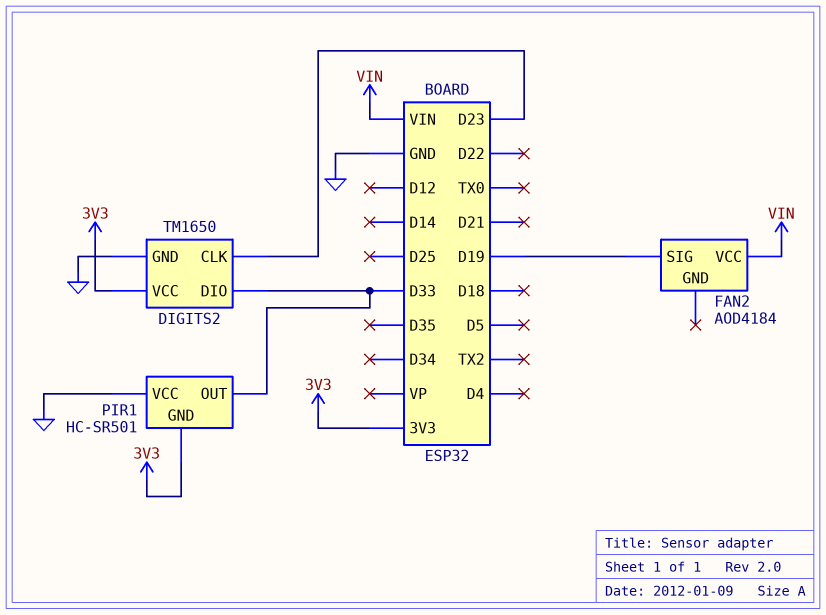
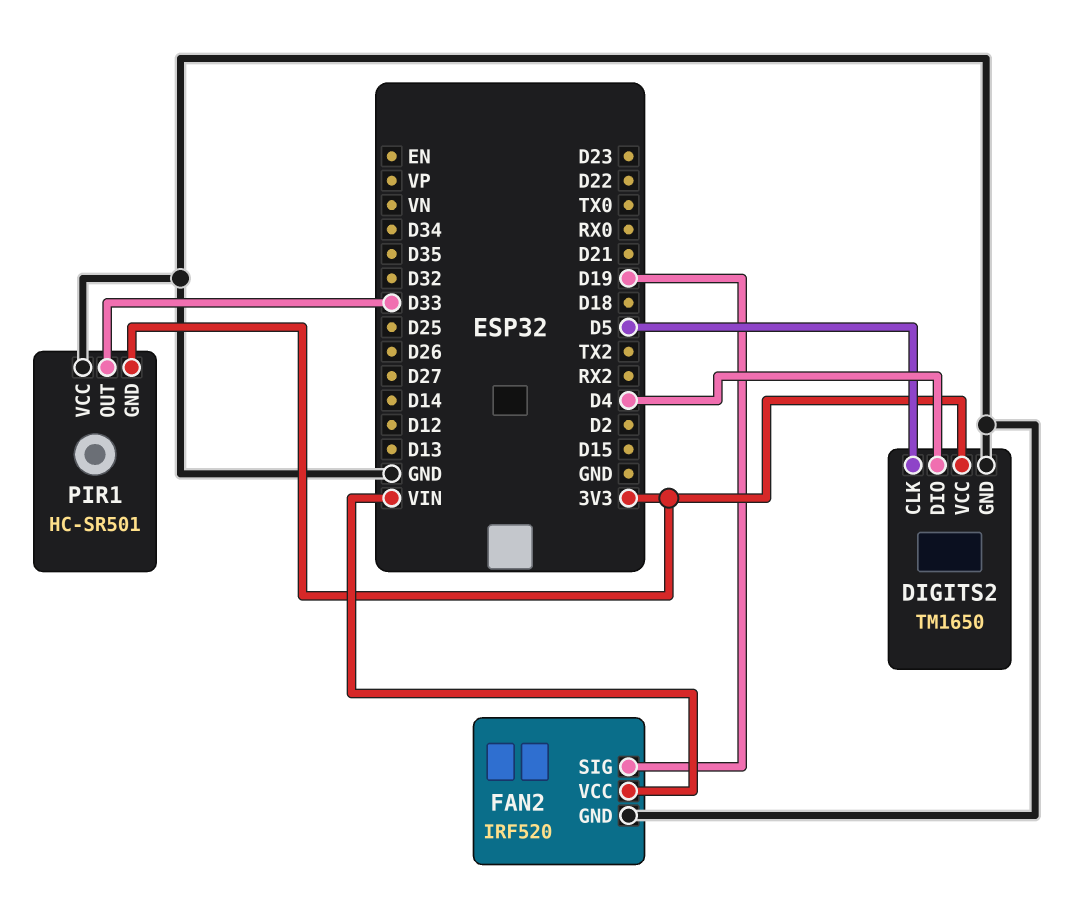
DIGITS2 pin CLK: D23 -> D5
DIGITS2 pin DIO: D33 -> D4
FAN2: AOD4184 -> IRF520
FAN2 pin GND: none -> GND

